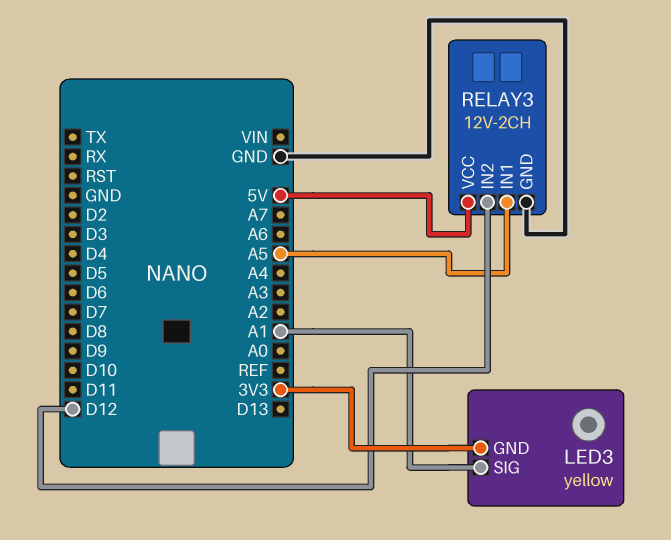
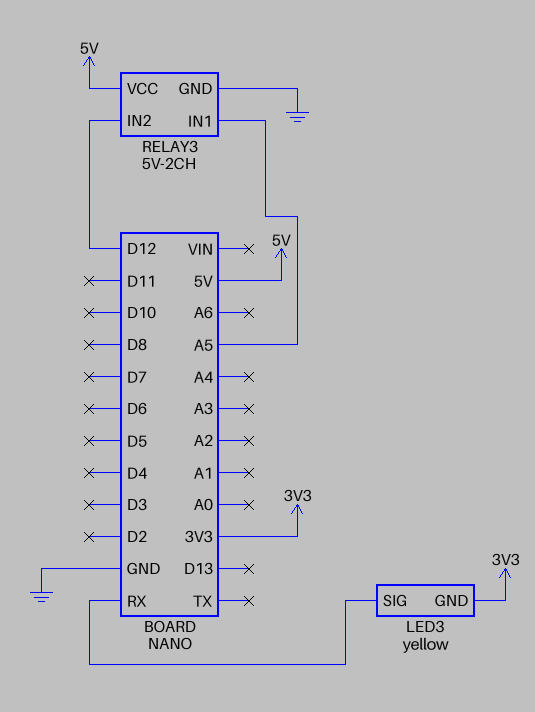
LED3 pin SIG: A1 -> RX
RELAY3: 12V-2CH -> 5V-2CH

